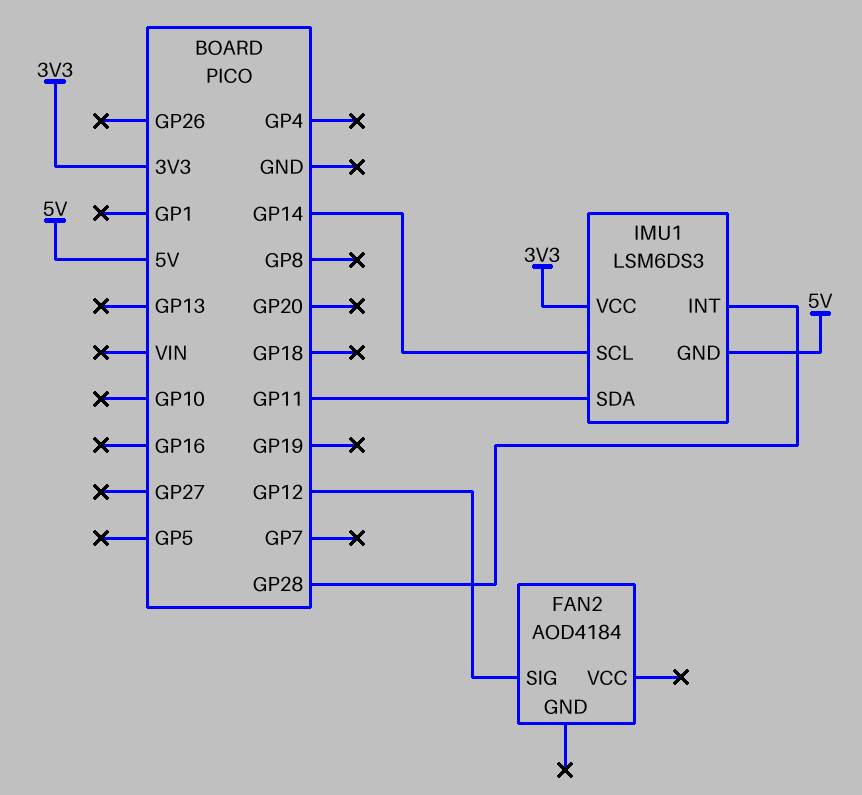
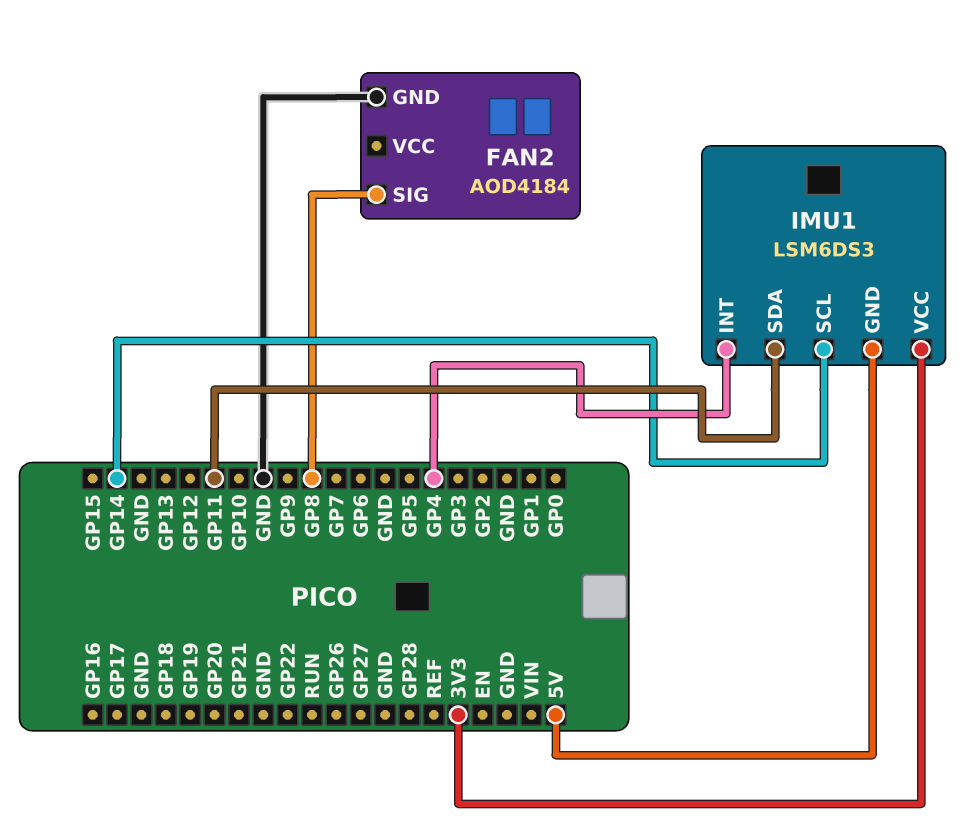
FAN2 pin GND: none -> GND
FAN2 pin SIG: GP12 -> GP8
IMU1 pin INT: GP28 -> GP4

